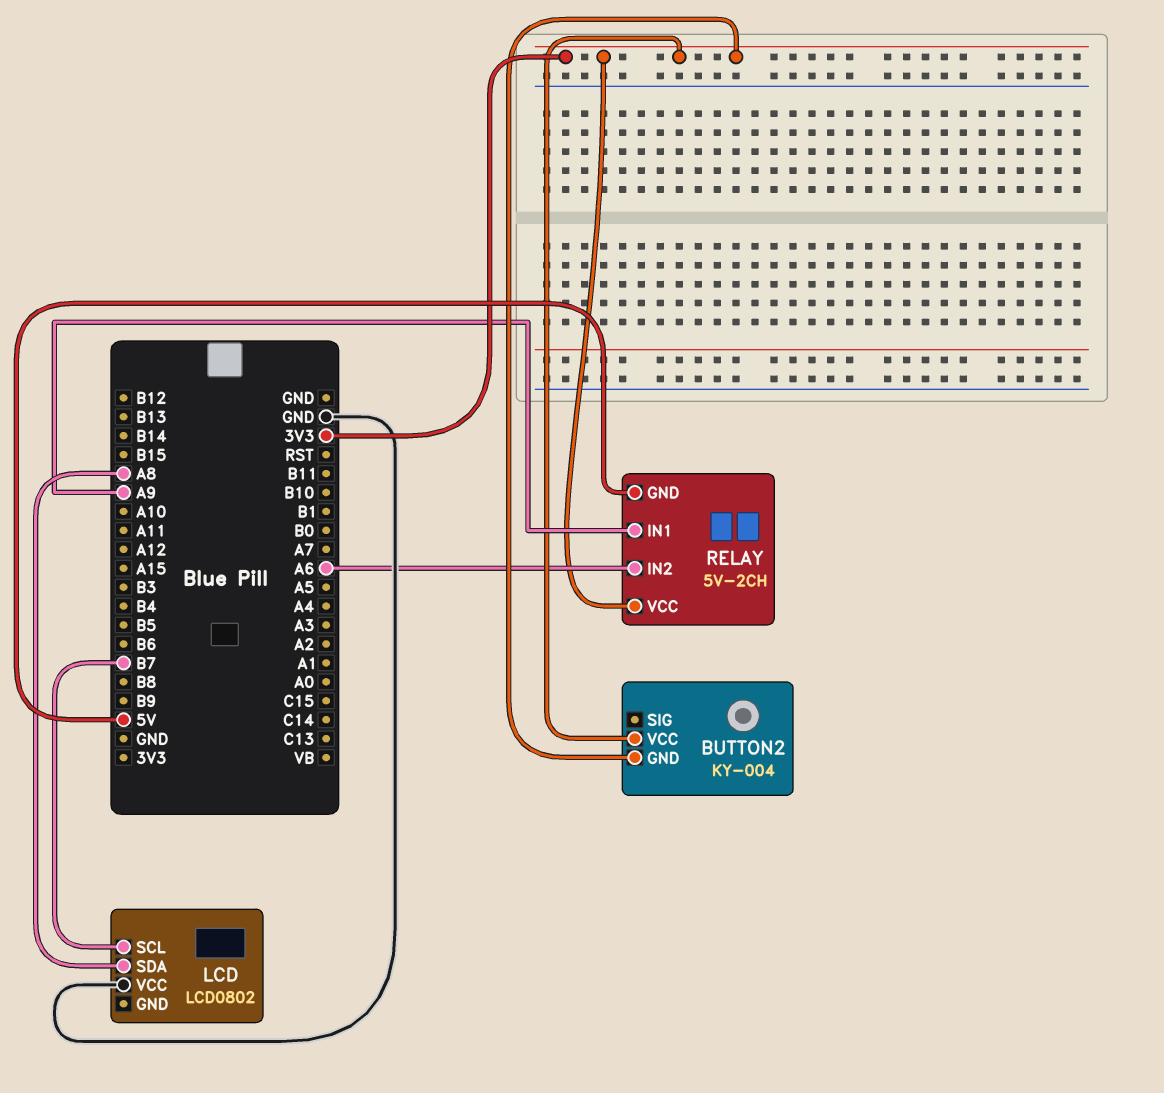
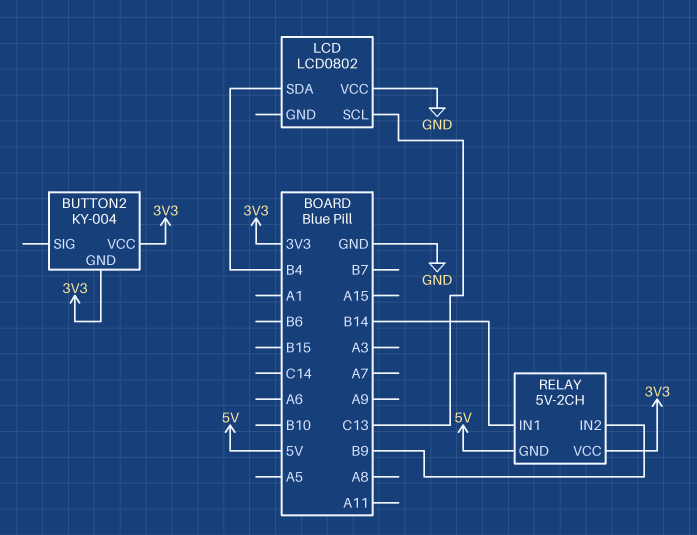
LCD pin SCL: B7 -> C13
LCD pin SDA: A8 -> B4
RELAY pin IN1: A9 -> B14
RELAY pin IN2: A6 -> B9

